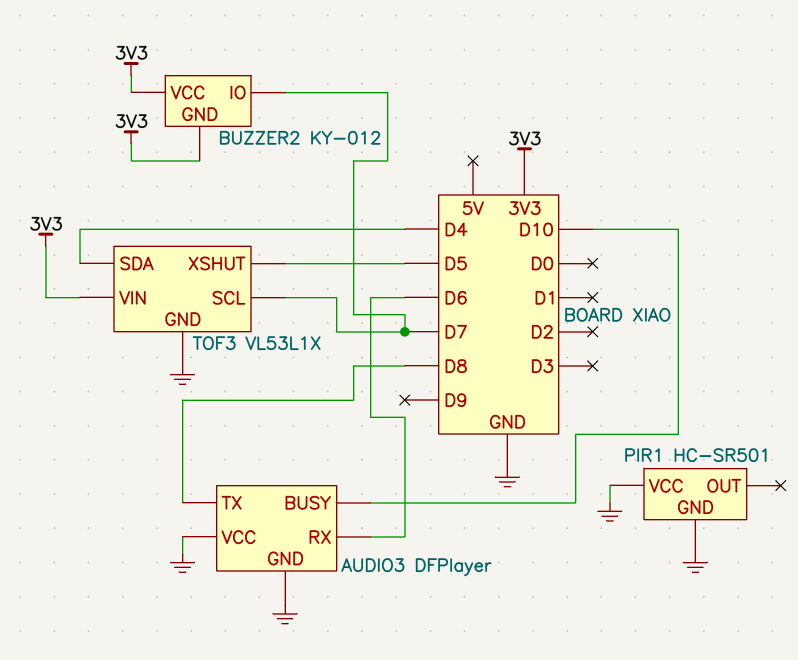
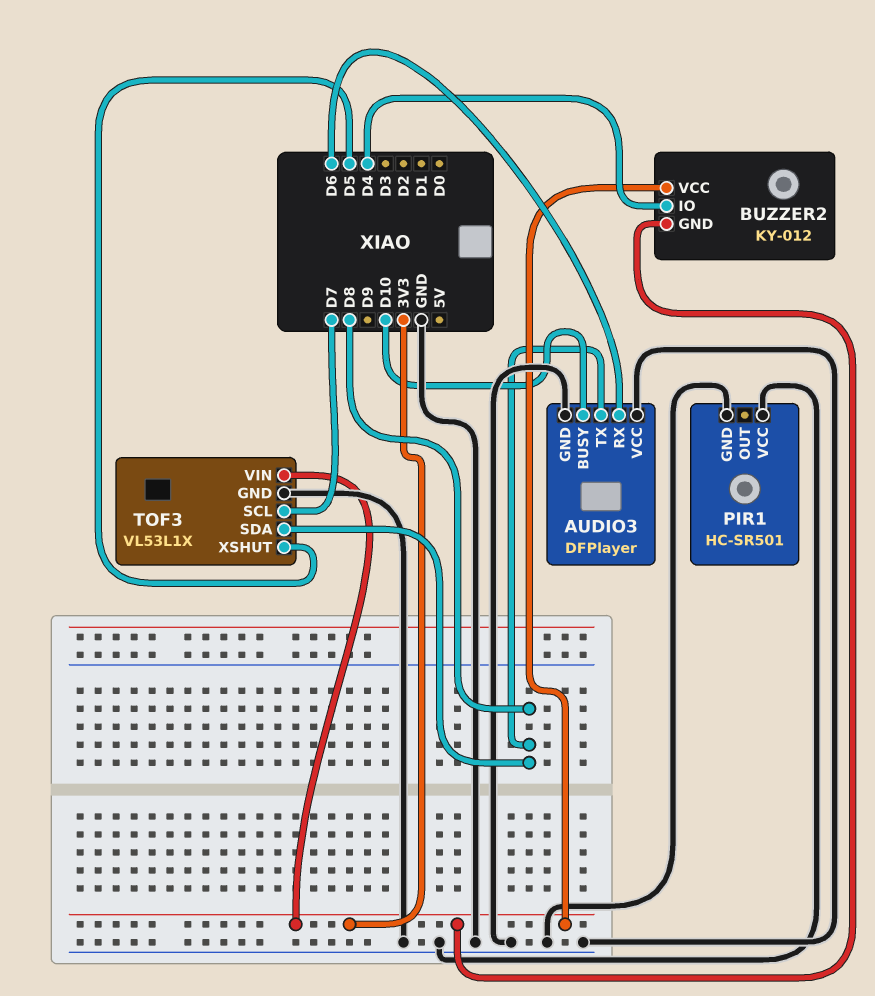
BUZZER2 pin IO: D7 -> D4
TOF3 pin SDA: D4 -> D8

